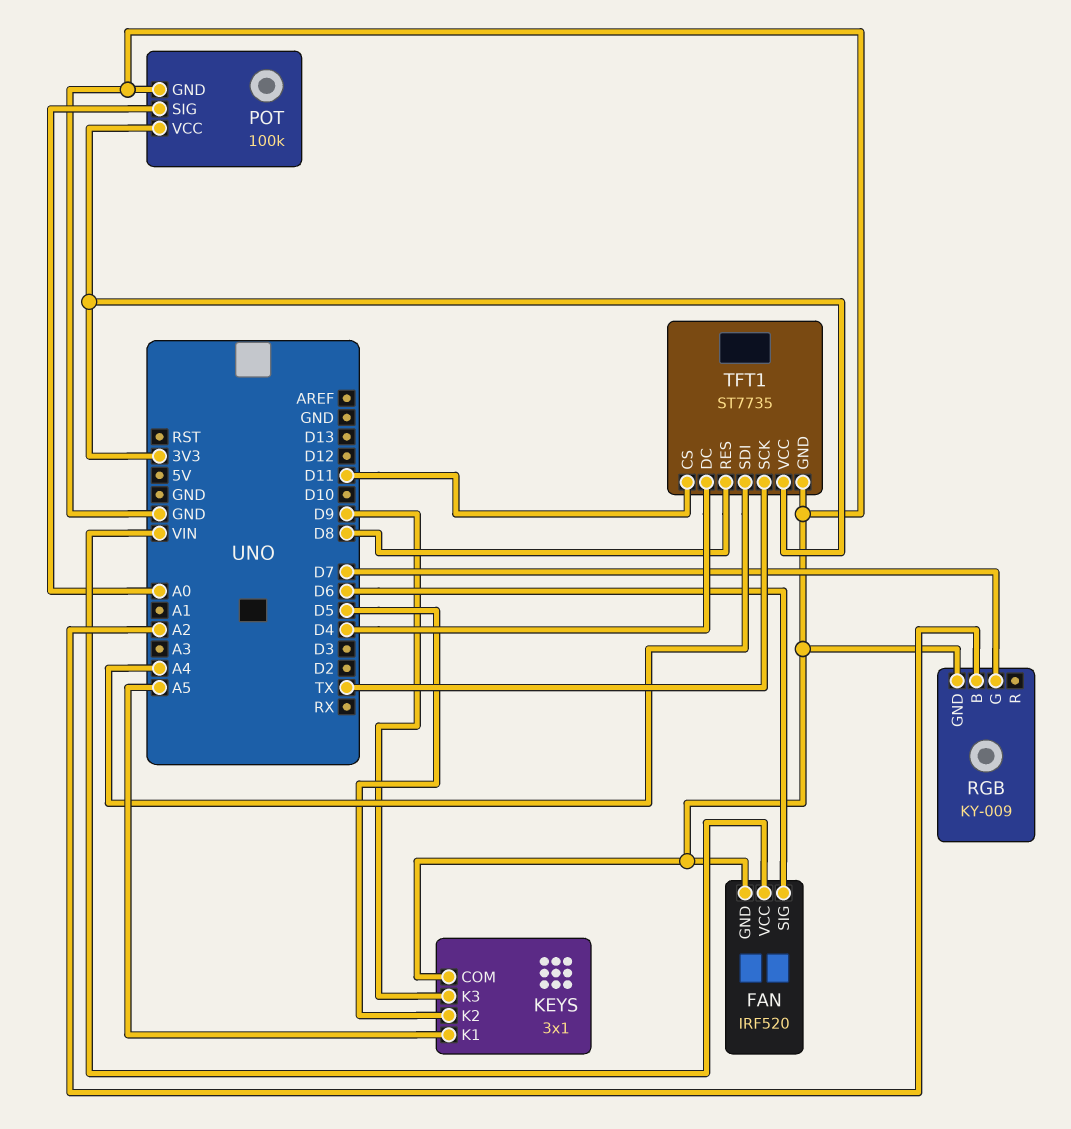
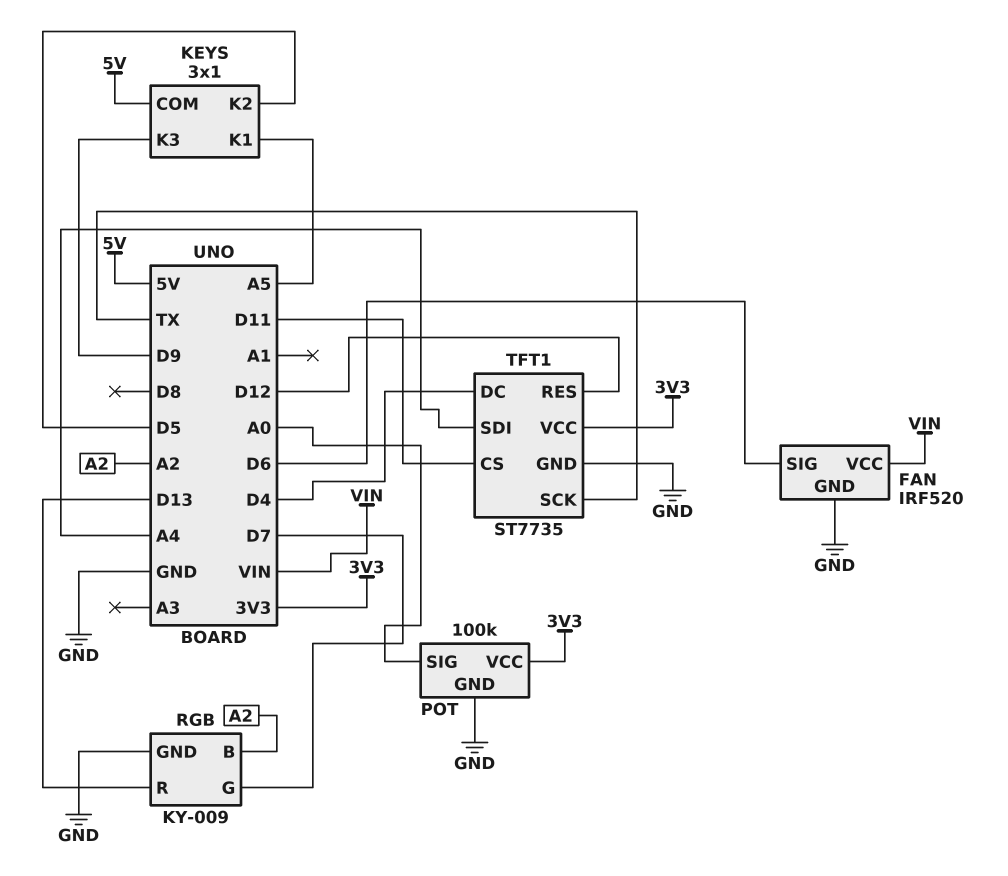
KEYS pin COM: GND -> 5V
RGB pin R: none -> D13
TFT1 pin RES: D8 -> D12

